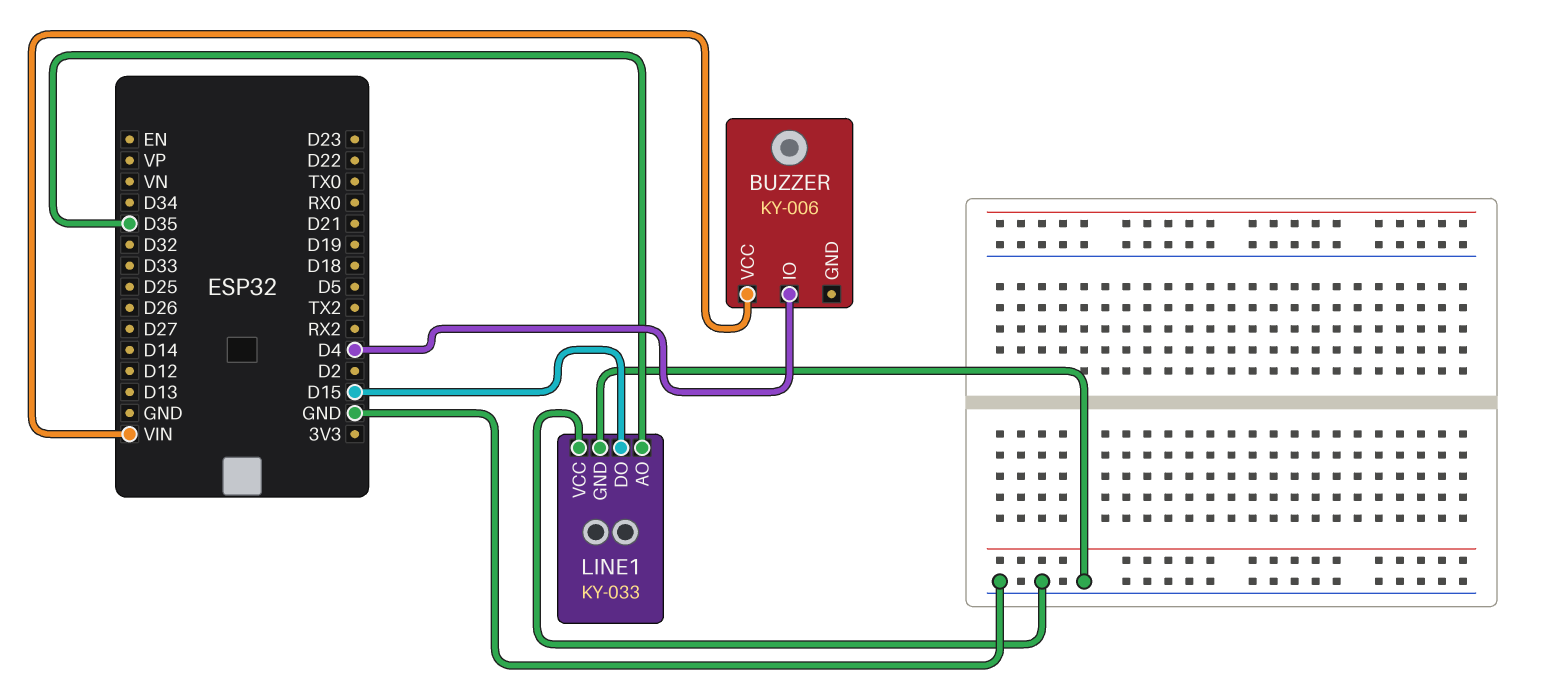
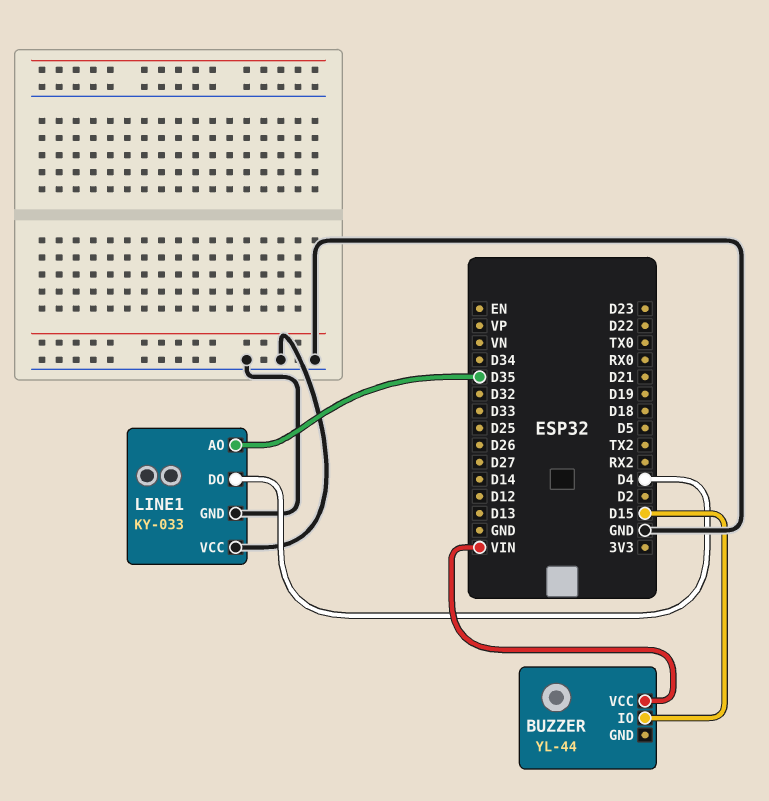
BUZZER: KY-006 -> YL-44
BUZZER pin IO: D4 -> D15
LINE1 pin DO: D15 -> D4

